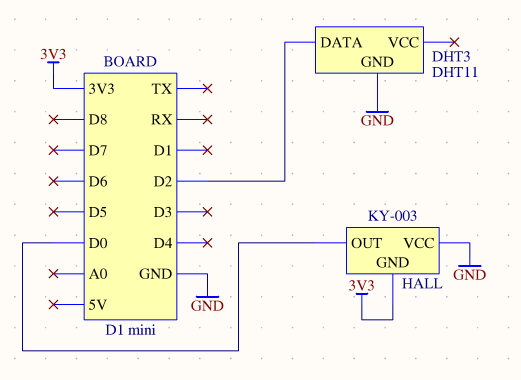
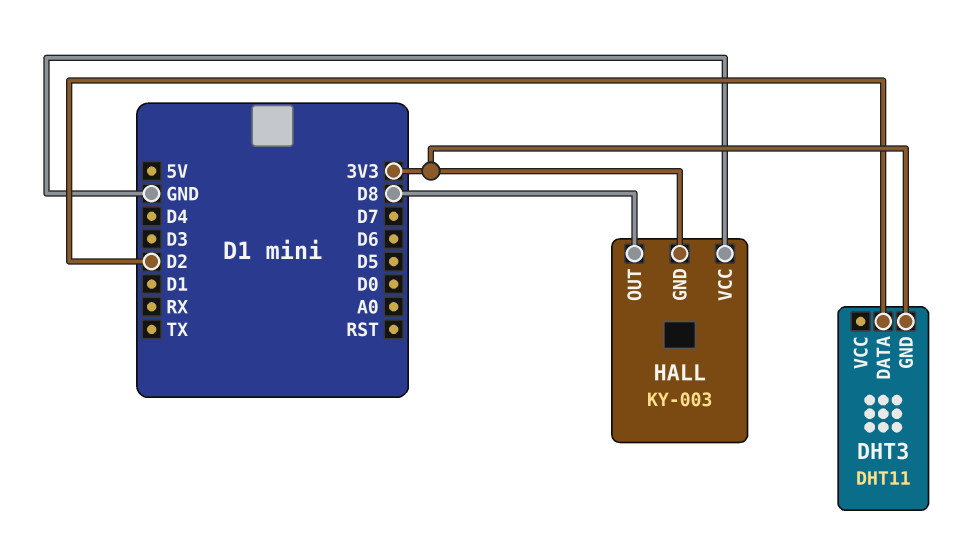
DHT3 pin GND: GND -> 3V3
HALL pin OUT: D0 -> D8

